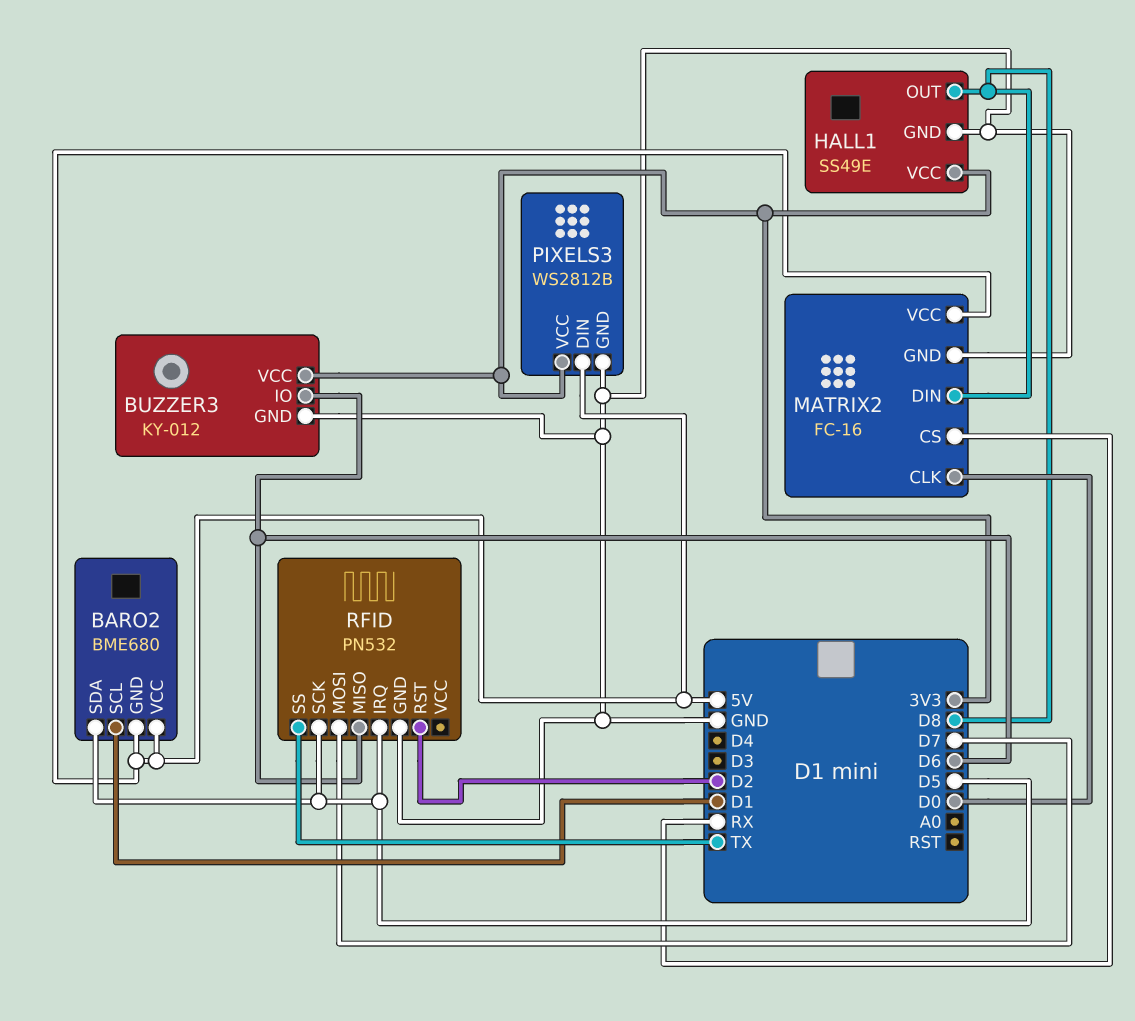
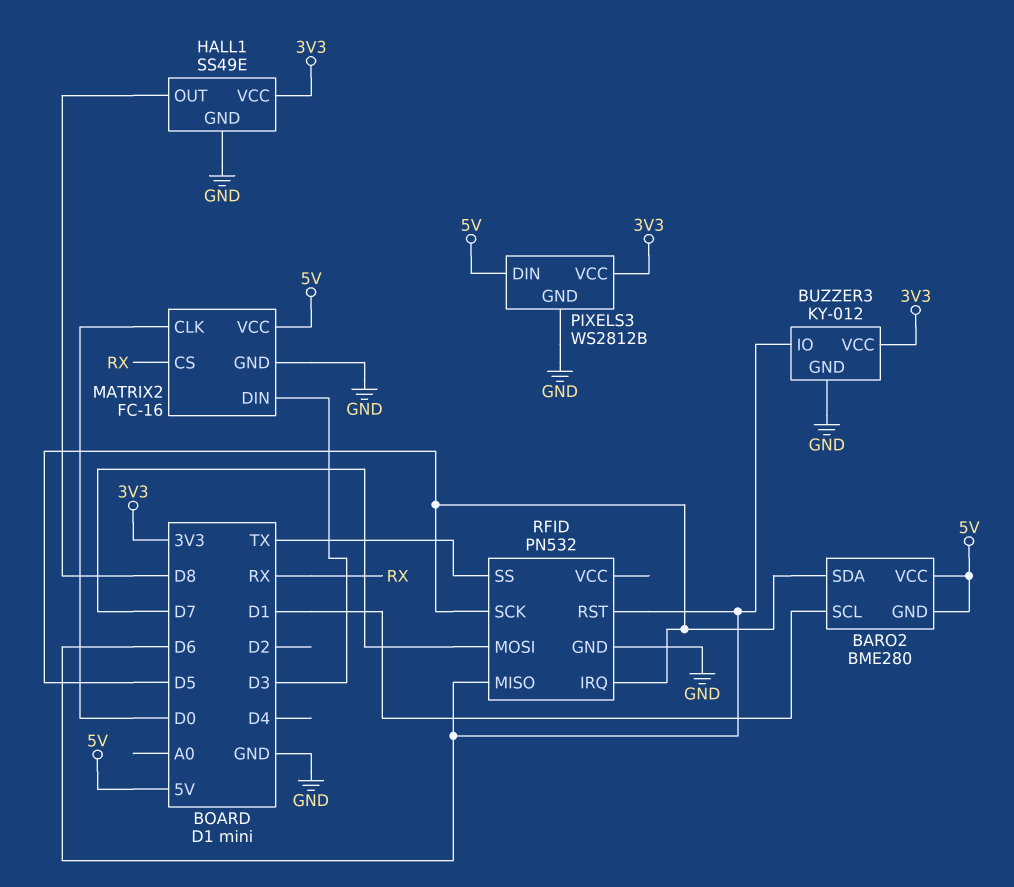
BARO2: BME680 -> BME280
MATRIX2 pin DIN: D8 -> D3
RFID pin RST: D2 -> D6

